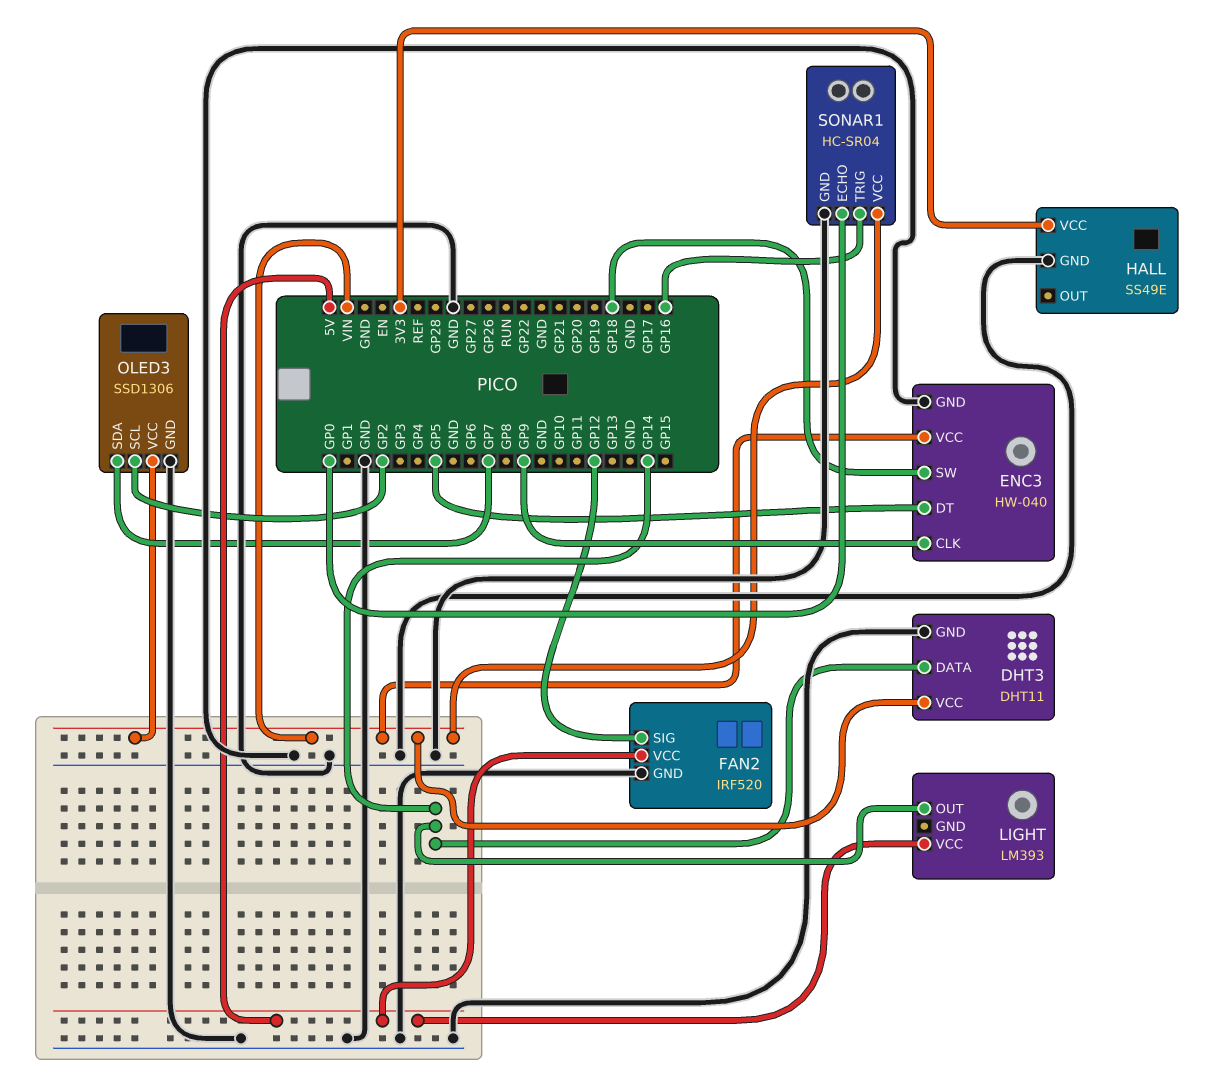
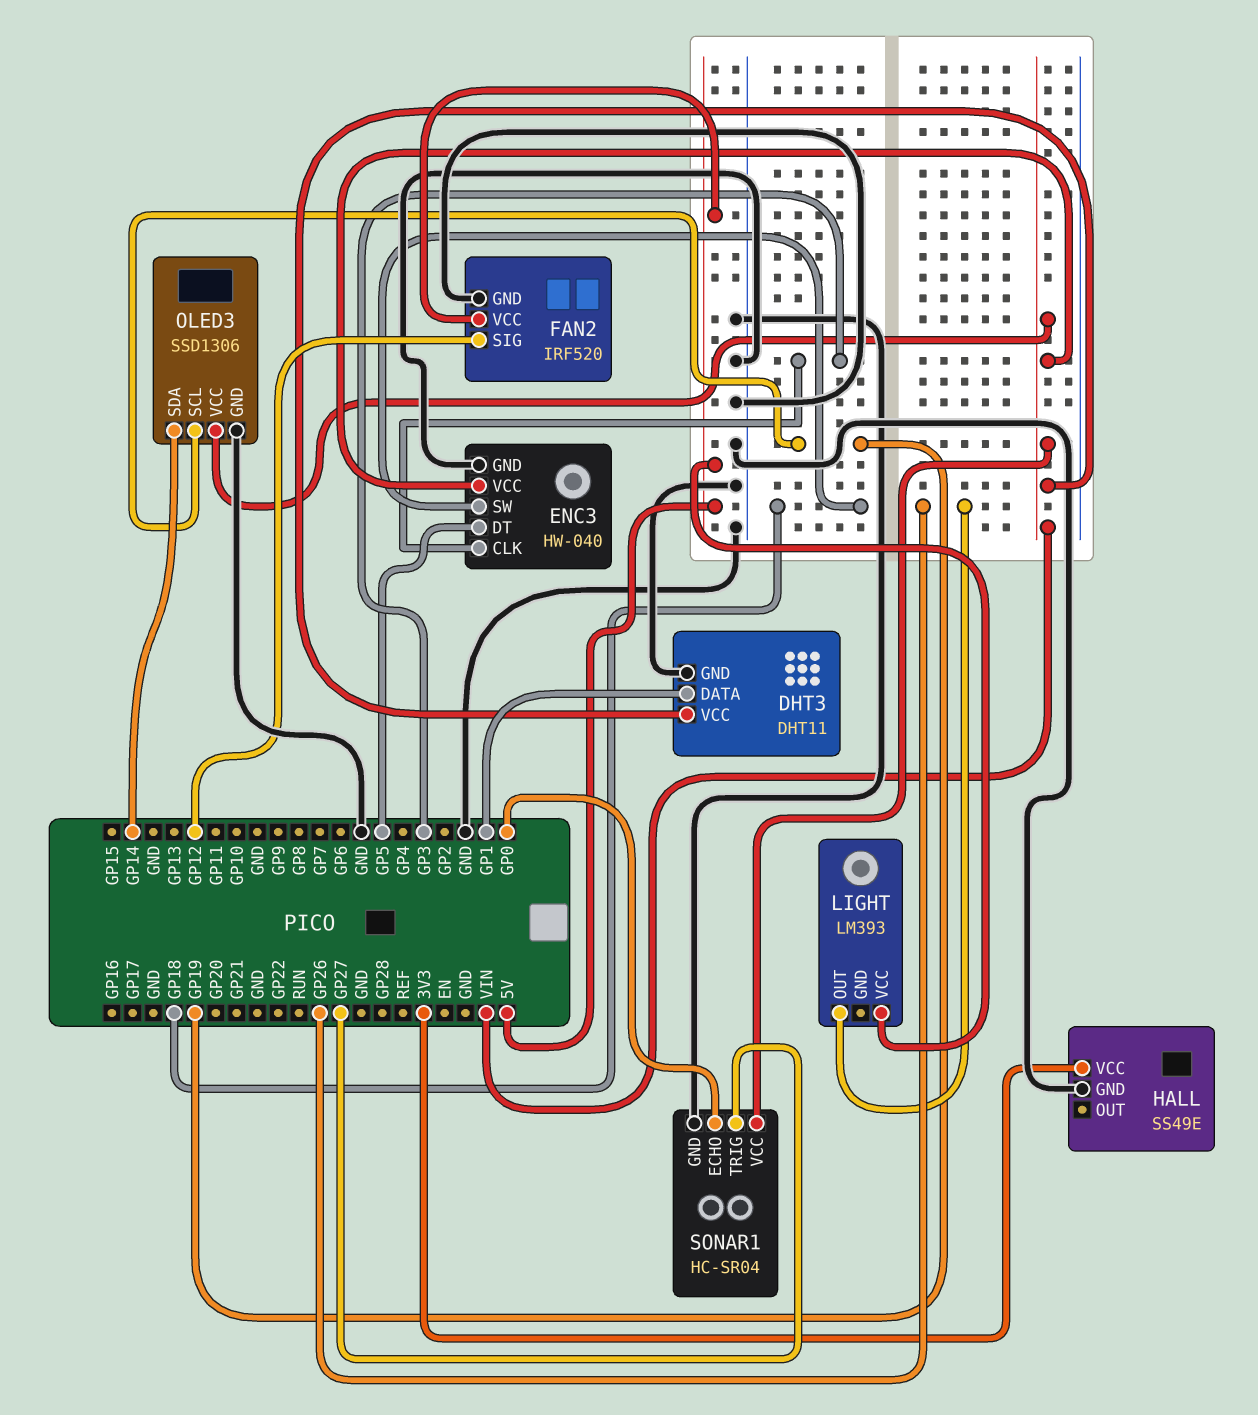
DHT3 pin DATA: GP14 -> GP1
ENC3 pin CLK: GP9 -> GP3
LIGHT pin OUT: GP14 -> GP26
OLED3 pin SCL: GP2 -> GP19
OLED3 pin SDA: GP7 -> GP14
SONAR1 pin TRIG: GP16 -> GP27

